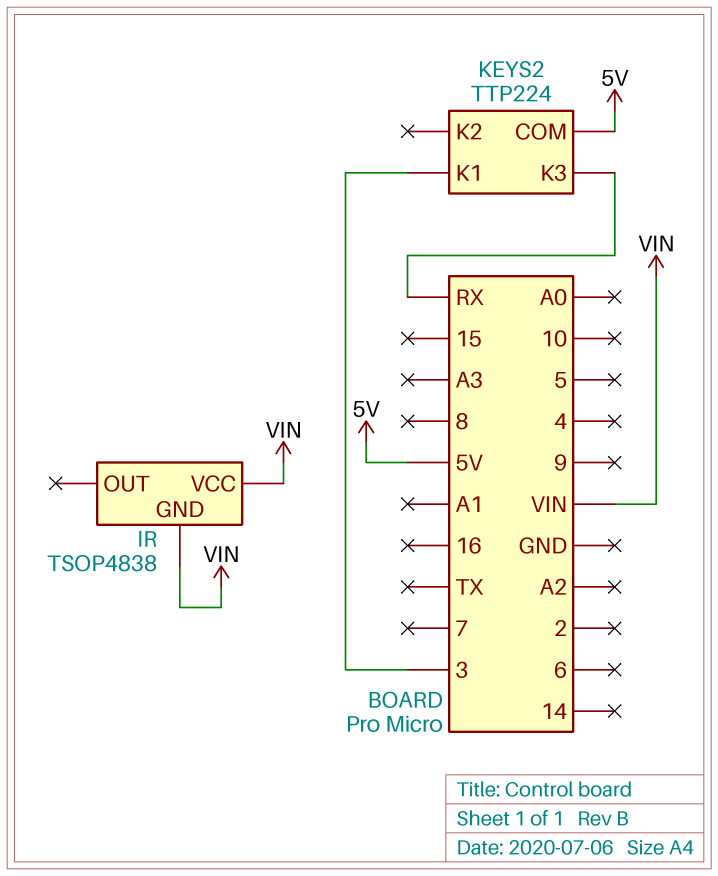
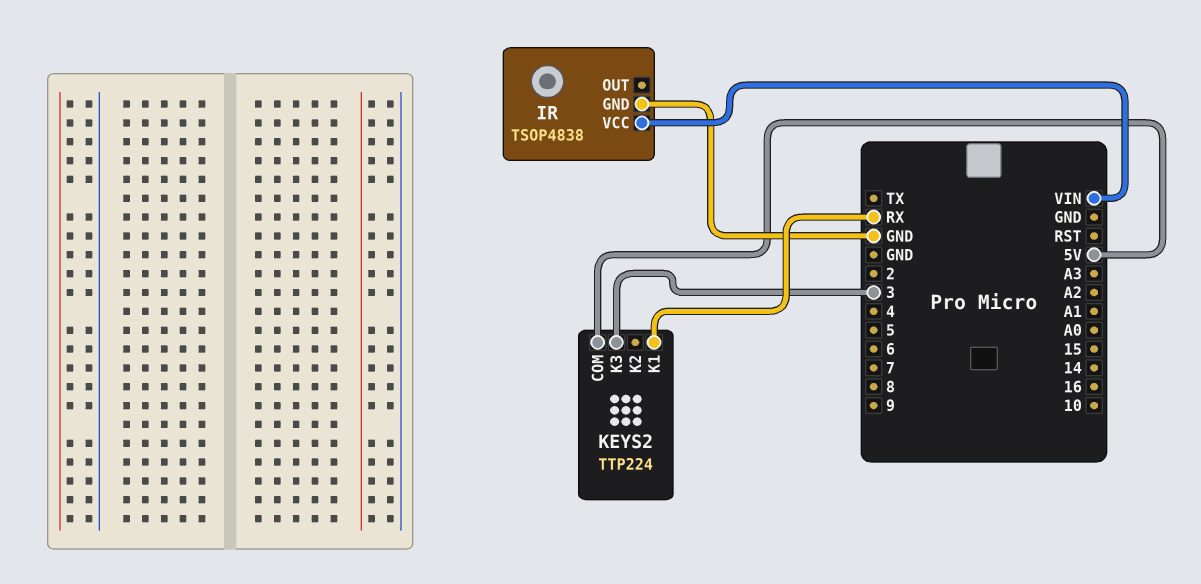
IR pin GND: VIN -> GND
KEYS2 pin K1: 3 -> RX
KEYS2 pin K3: RX -> 3

